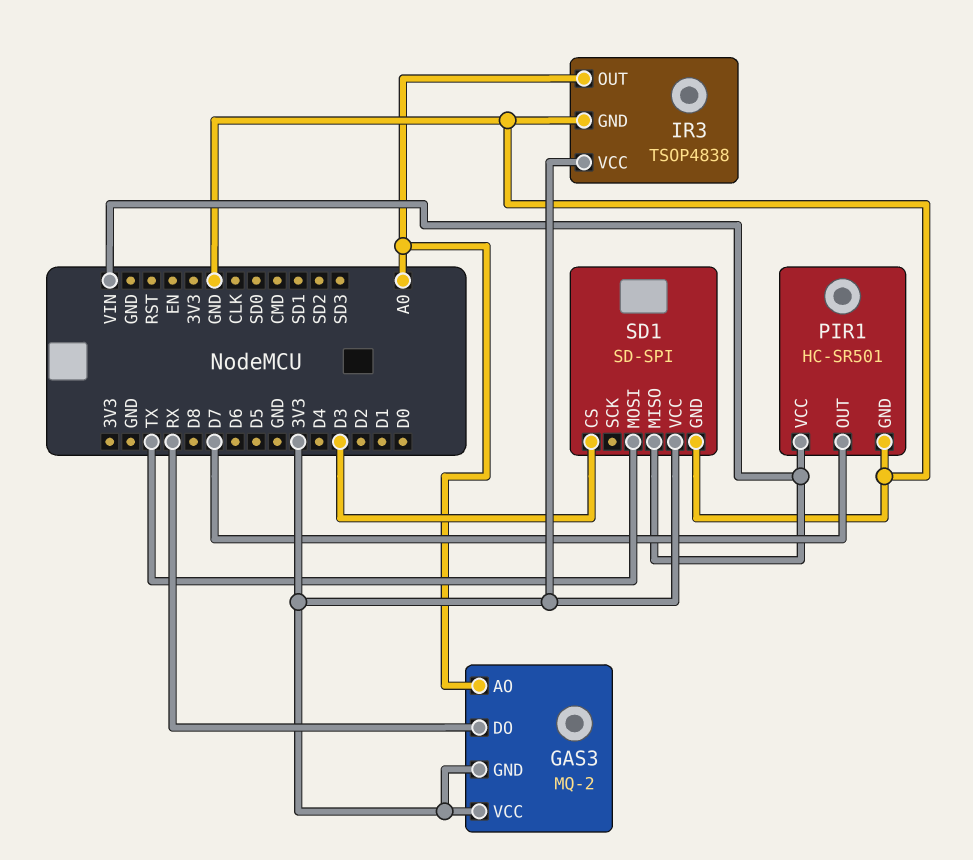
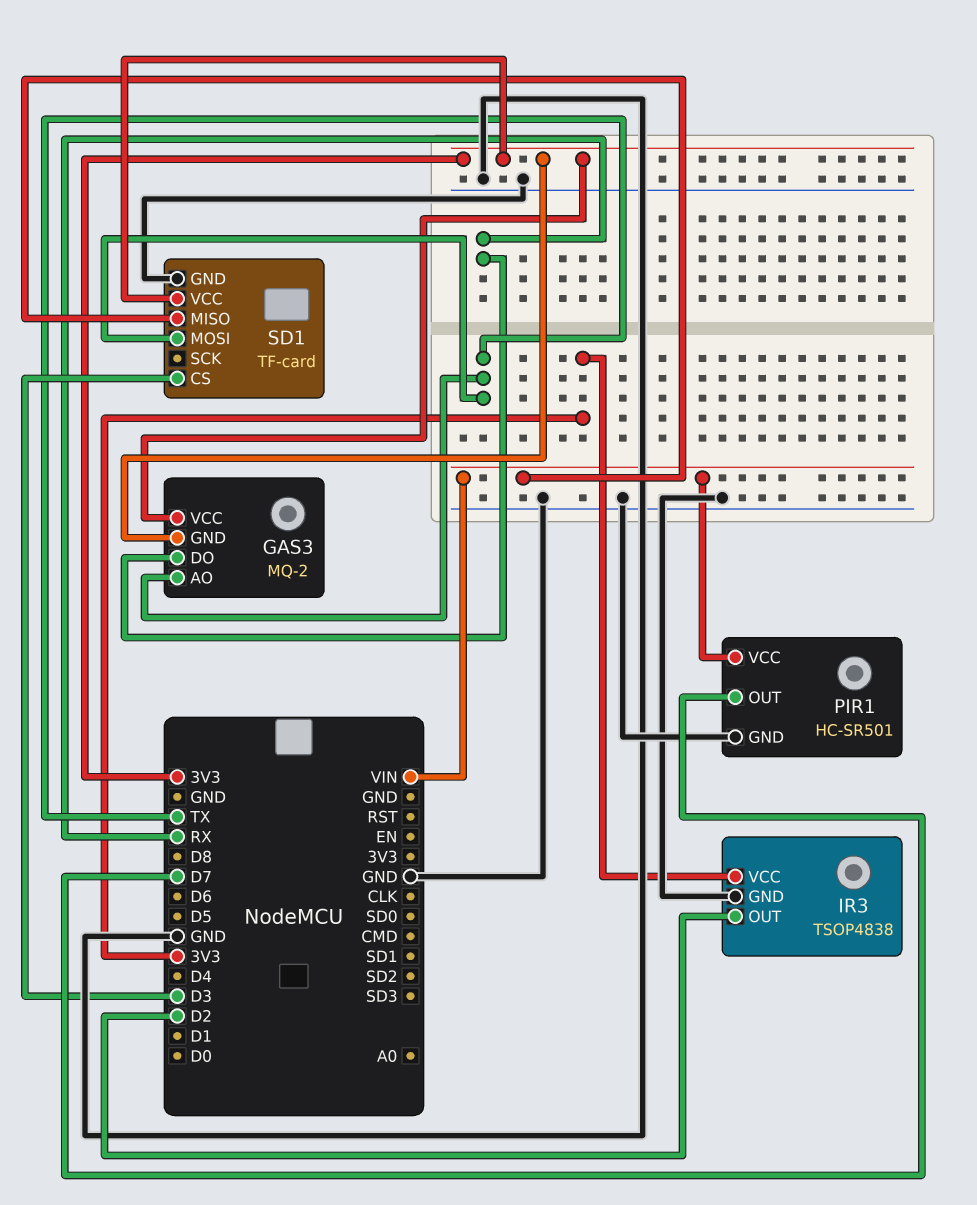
GAS3 pin AO: A0 -> TX
IR3 pin OUT: A0 -> D2
SD1: SD-SPI -> TF-card

